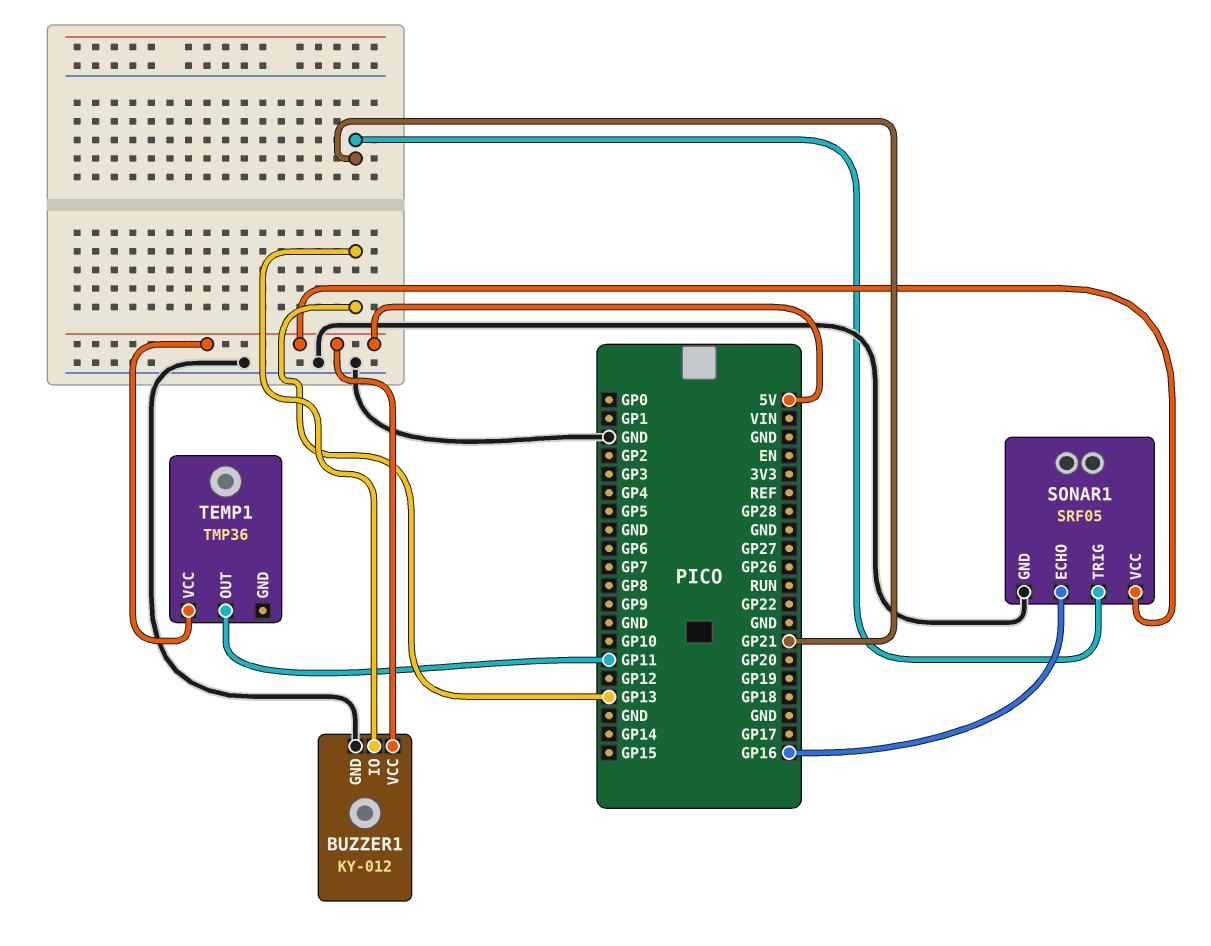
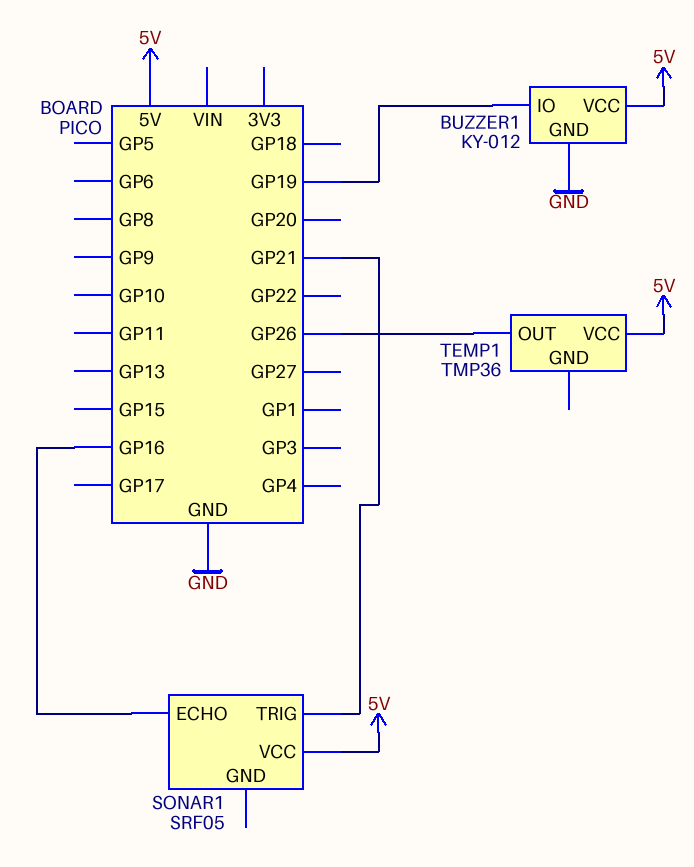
BUZZER1 pin IO: GP13 -> GP19
SONAR1 pin GND: GND -> none
TEMP1 pin OUT: GP11 -> GP26

